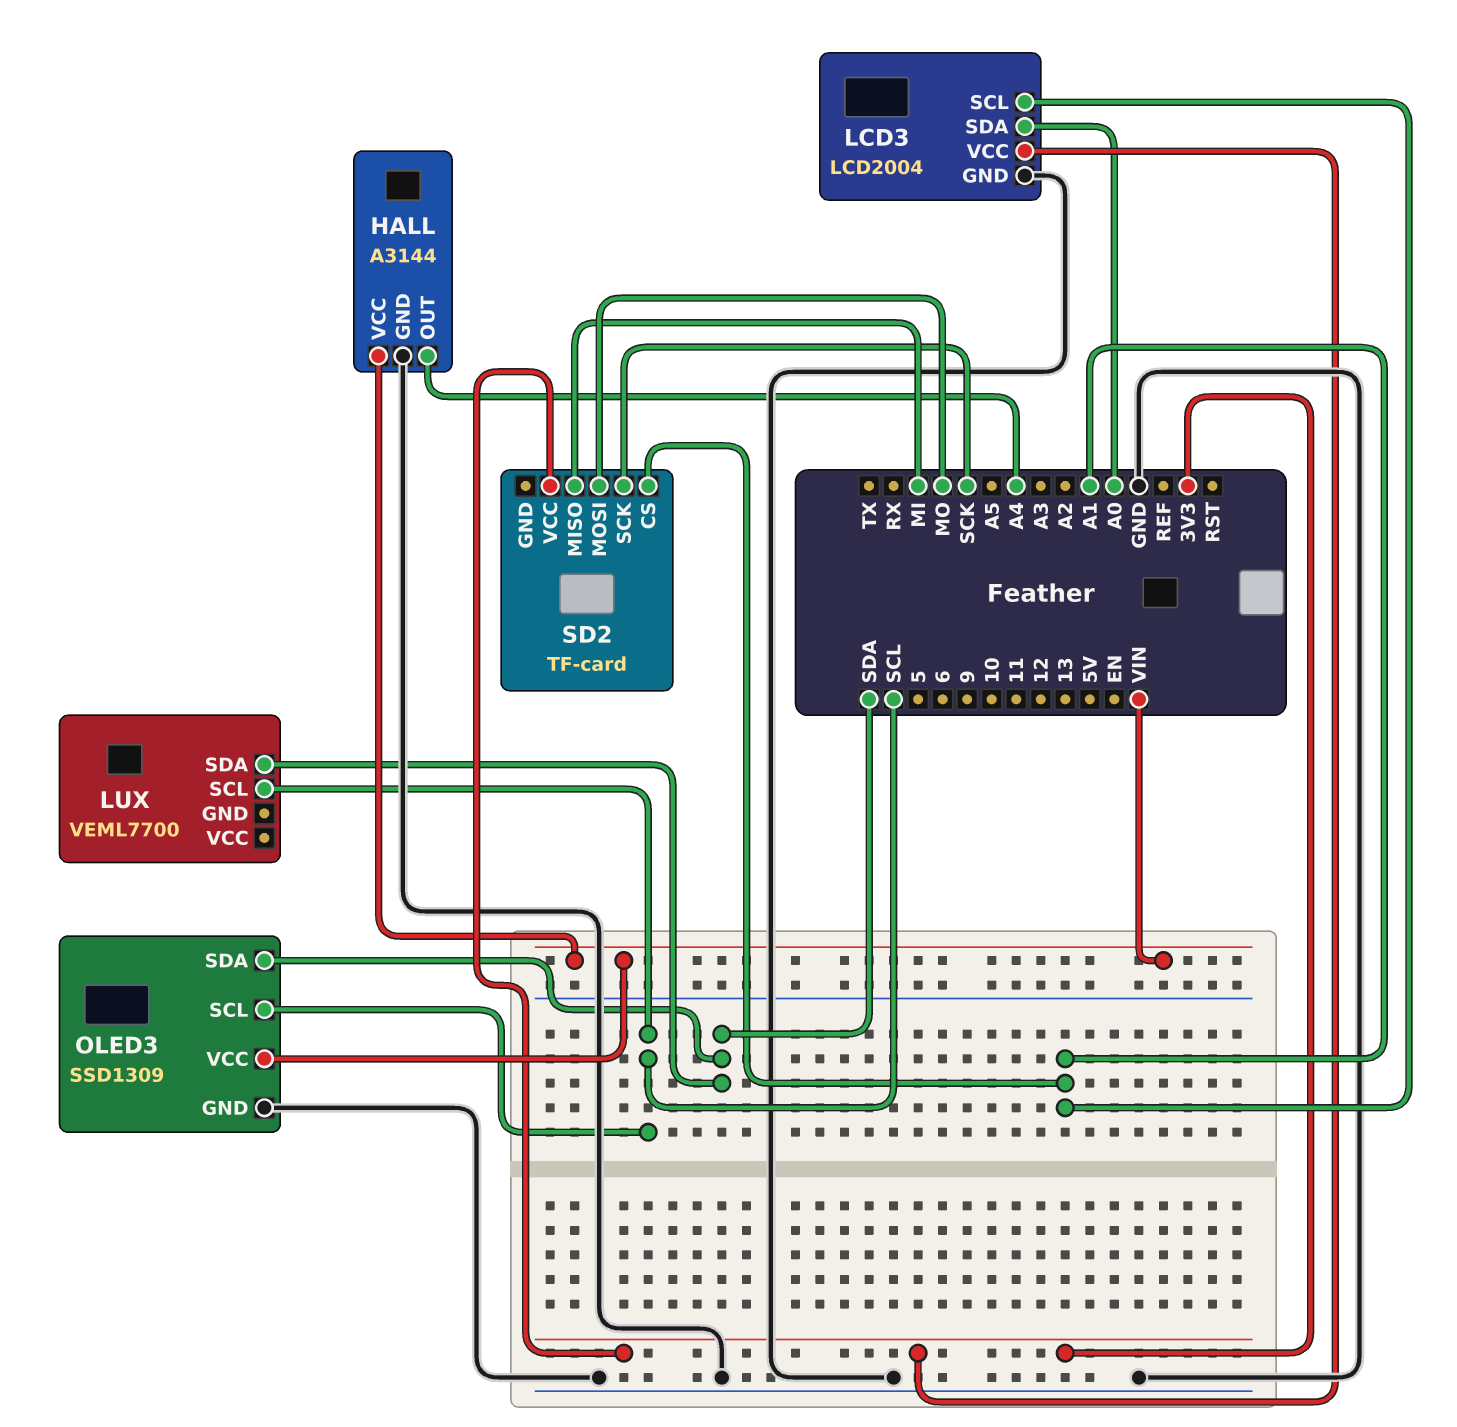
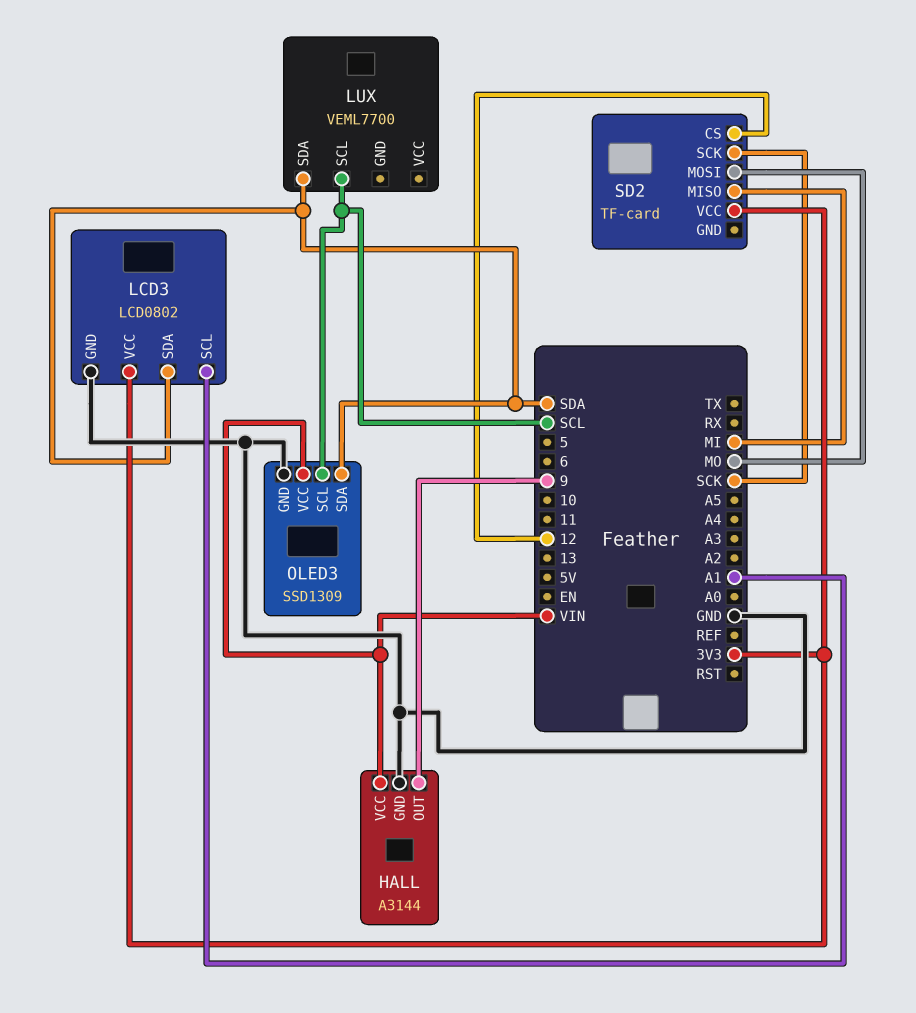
HALL pin OUT: A4 -> 9
LCD3: LCD2004 -> LCD0802
LCD3 pin SDA: A0 -> SDA
SD2 pin CS: A1 -> 12

